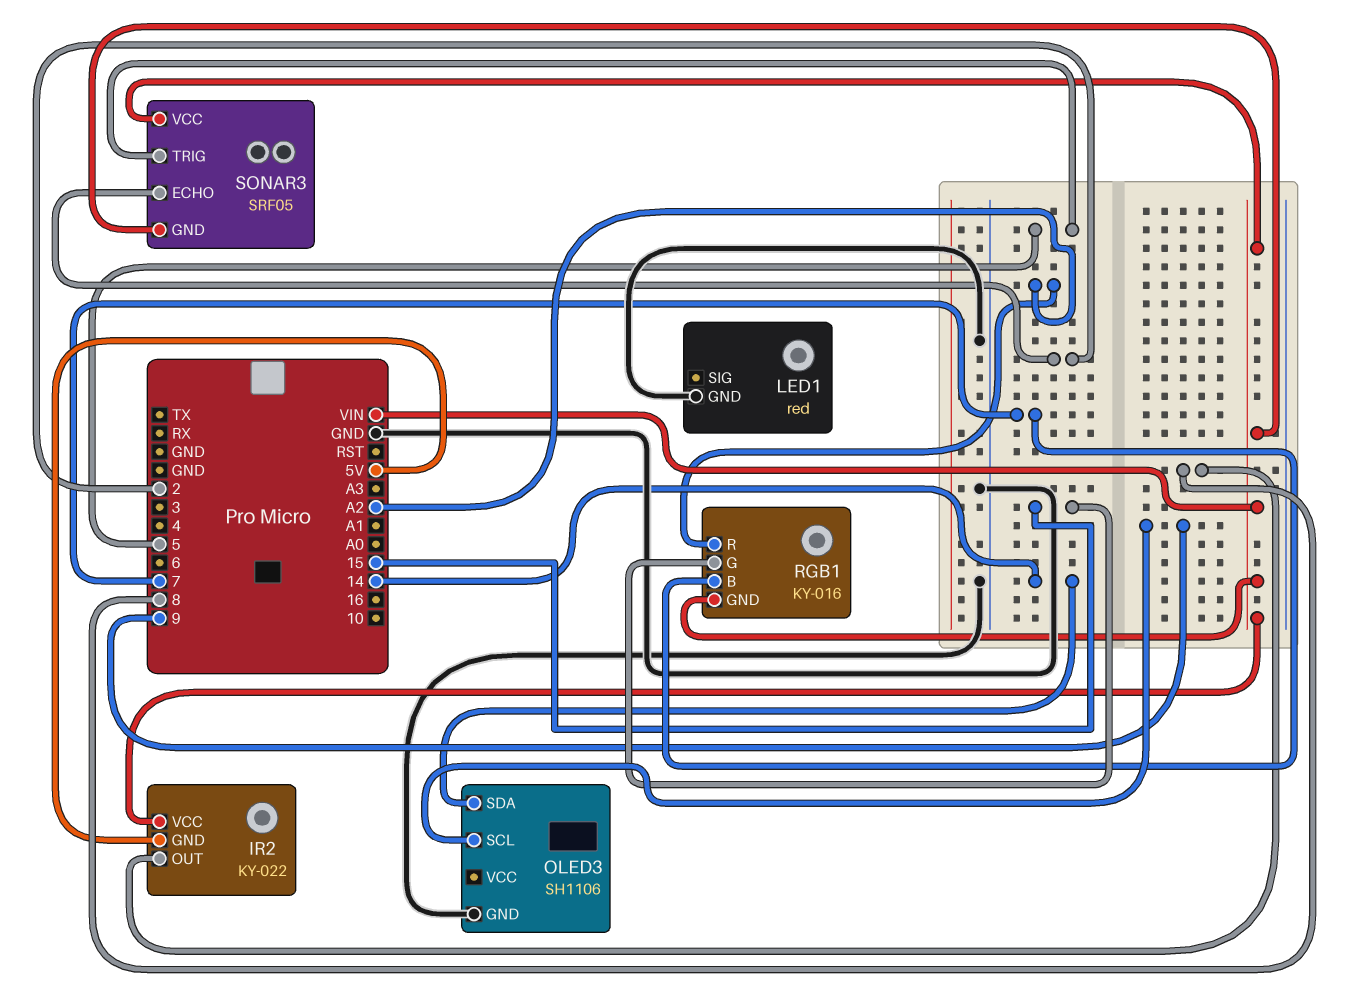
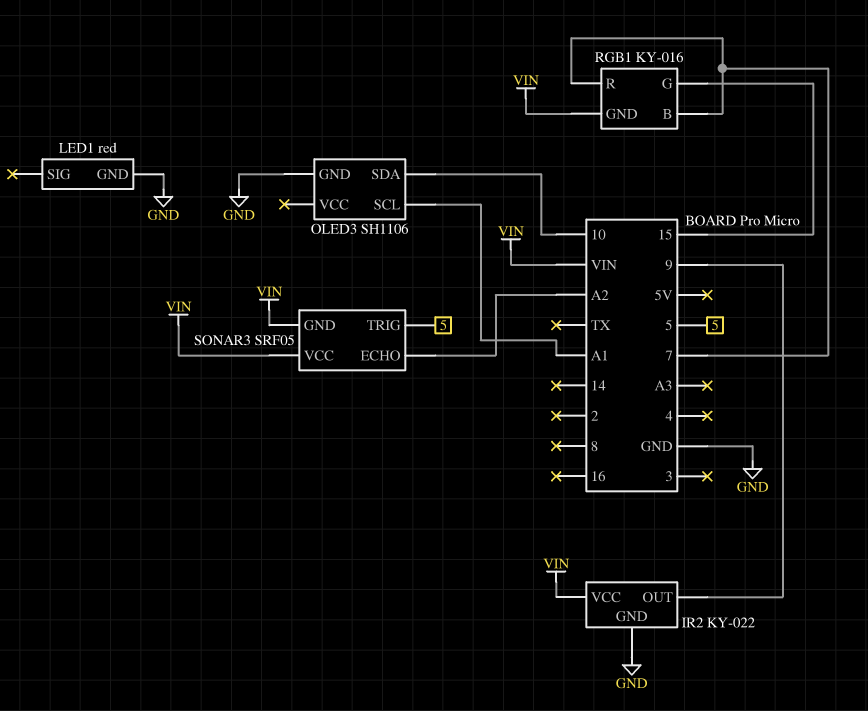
IR2 pin GND: 5V -> GND
IR2 pin OUT: 8 -> 9
OLED3 pin SCL: 9 -> A1
OLED3 pin SDA: 14 -> 10
RGB1 pin R: A2 -> 7
SONAR3 pin ECHO: 2 -> A2

